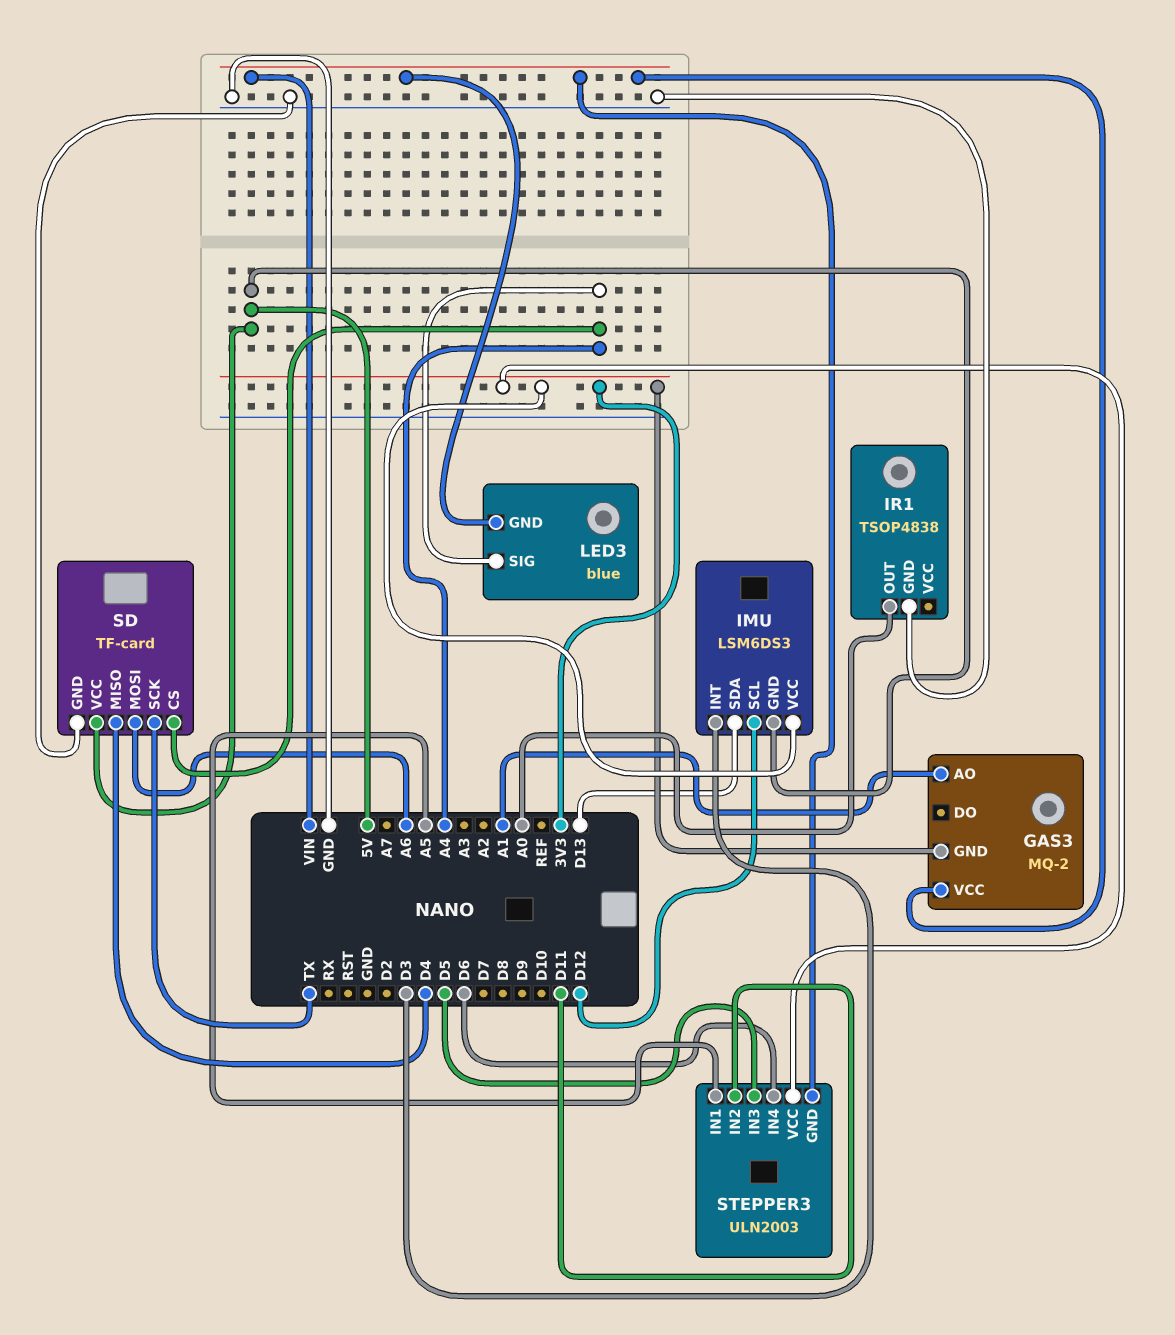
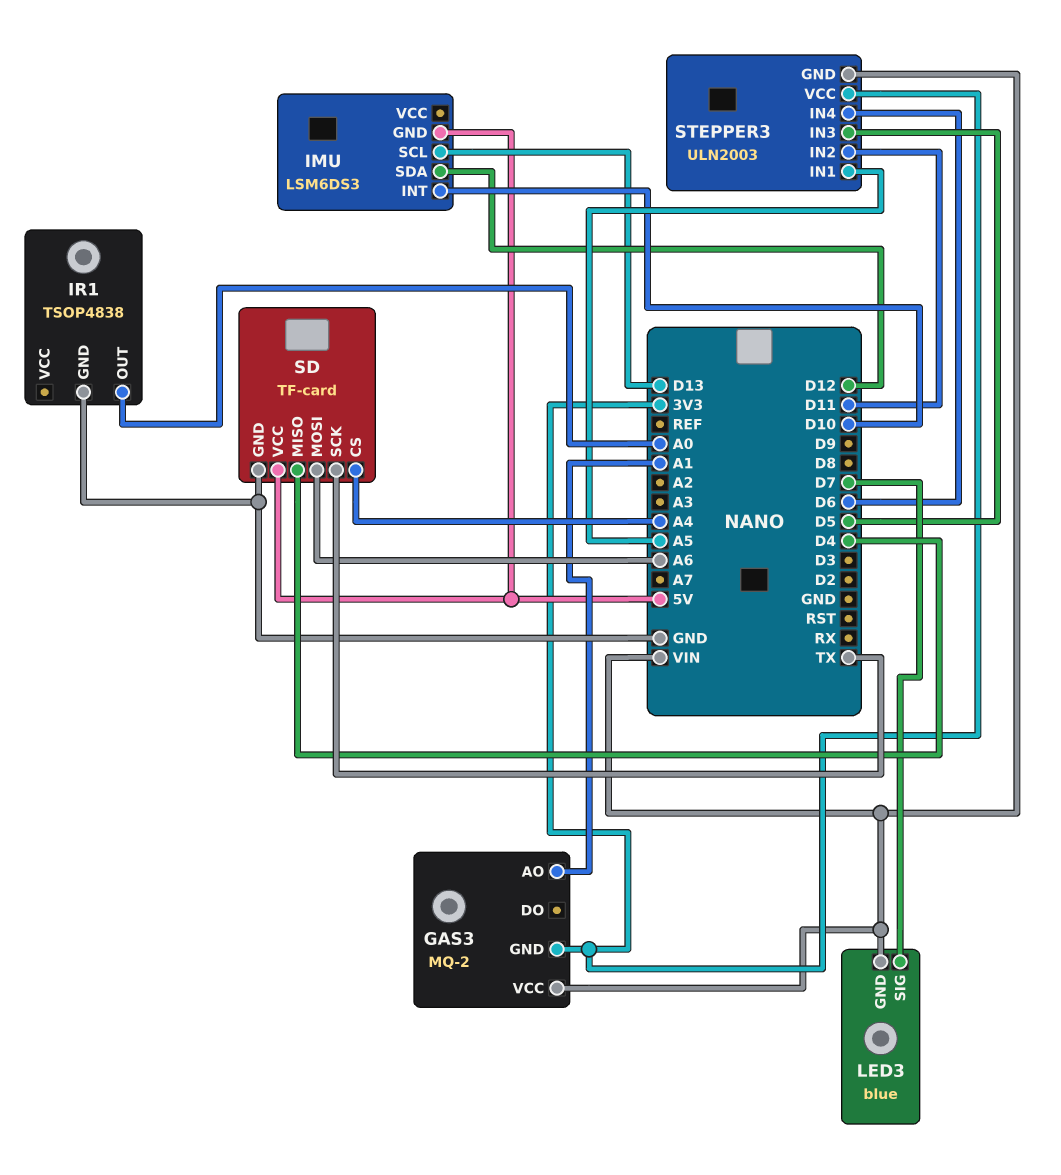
IMU pin INT: D3 -> D10
IMU pin SCL: D12 -> D13
IMU pin SDA: D13 -> D12
IMU pin VCC: 3V3 -> none
LED3 pin SIG: A4 -> D7

